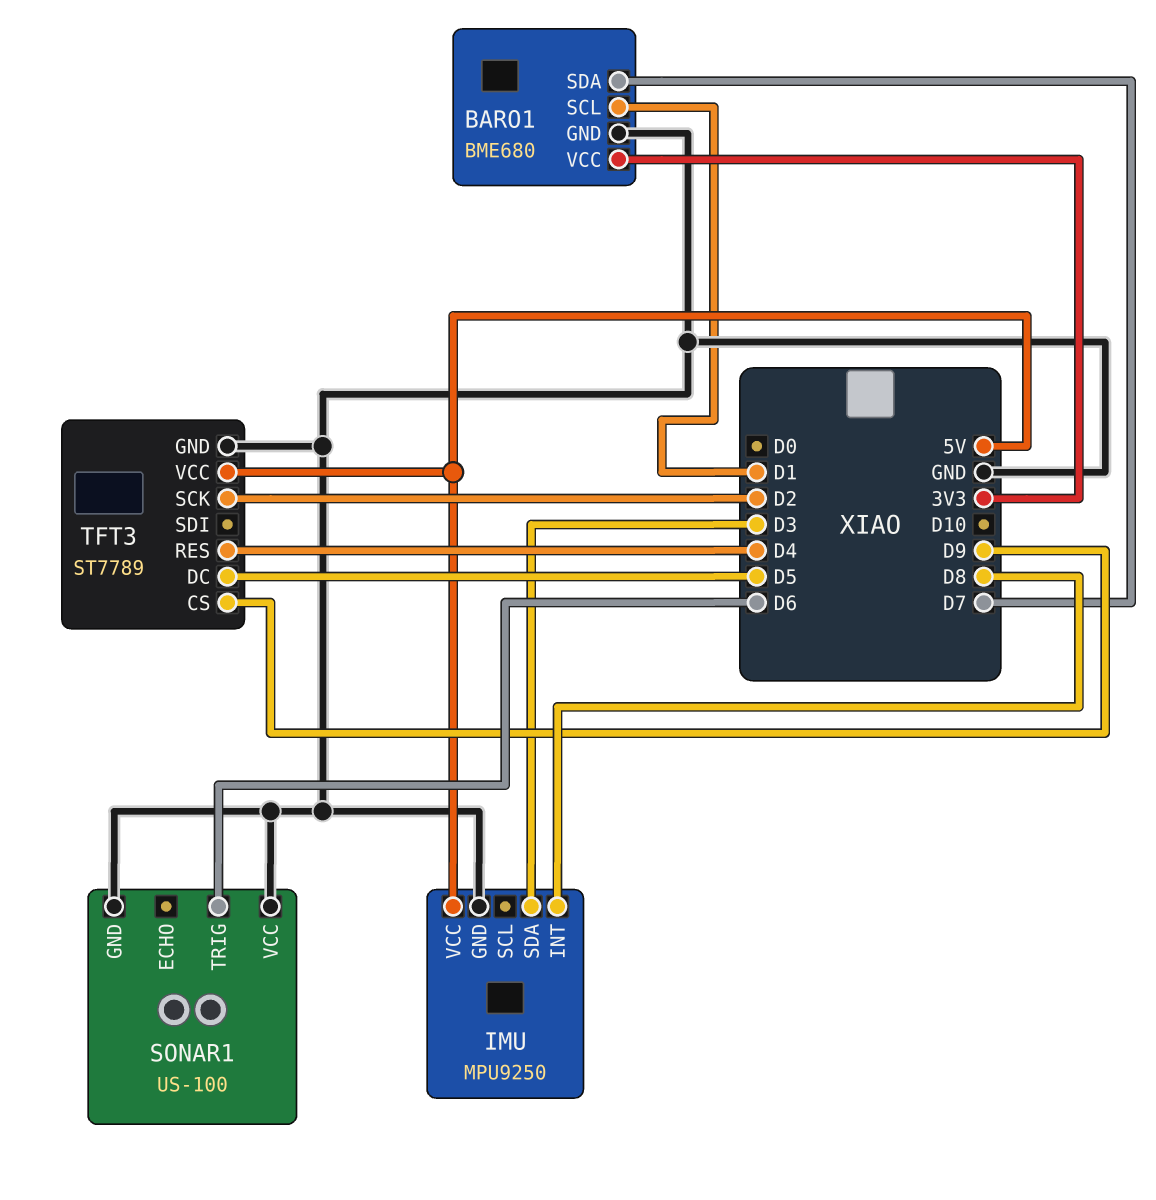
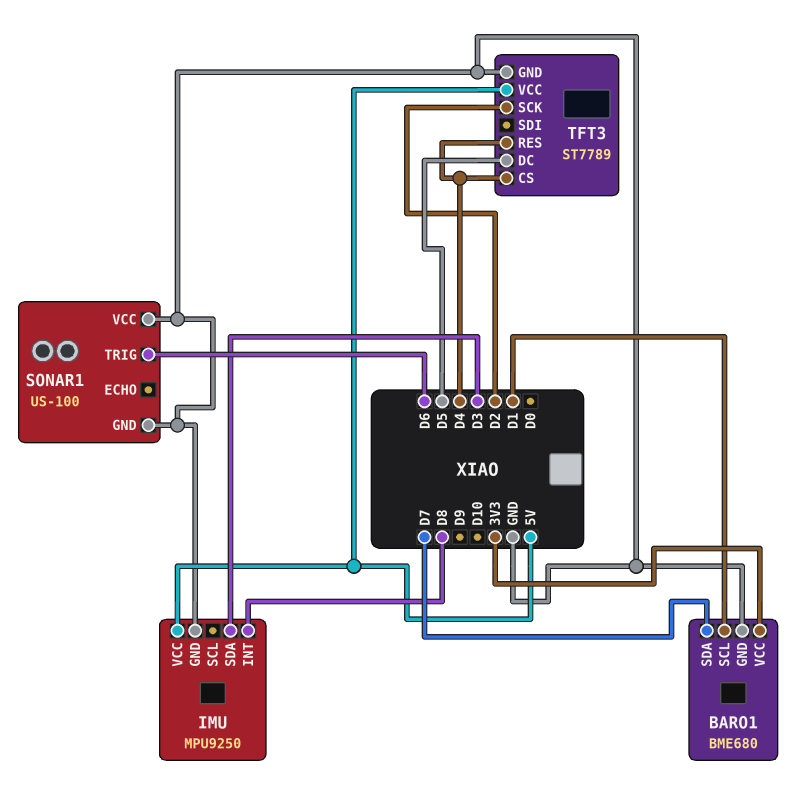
TFT3 pin CS: D9 -> D4

